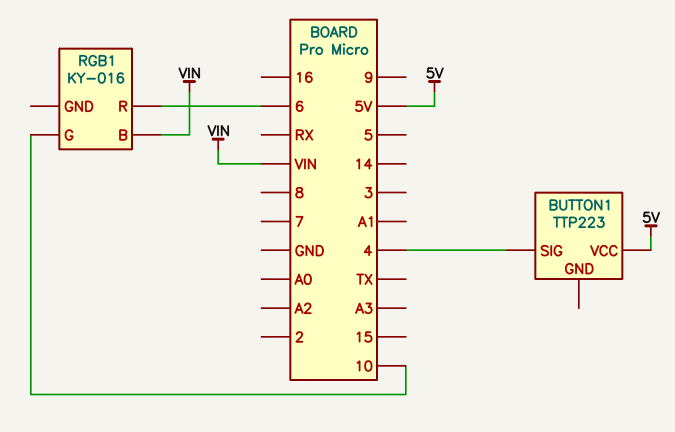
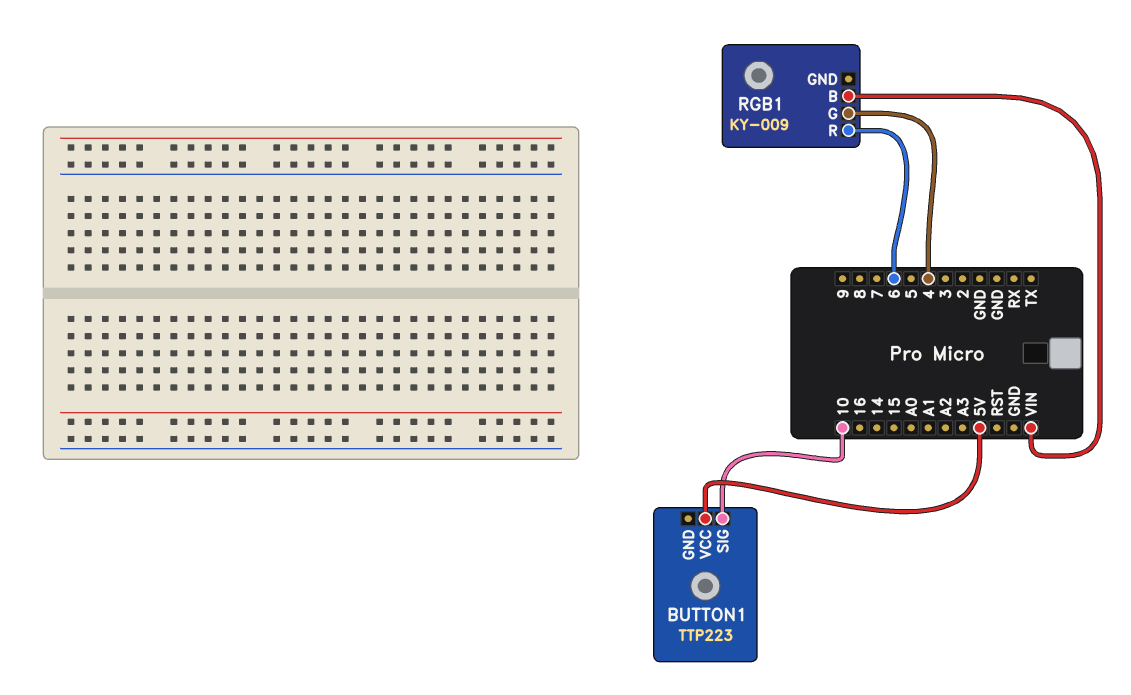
BUTTON1 pin SIG: 4 -> 10
RGB1: KY-016 -> KY-009
RGB1 pin G: 10 -> 4

